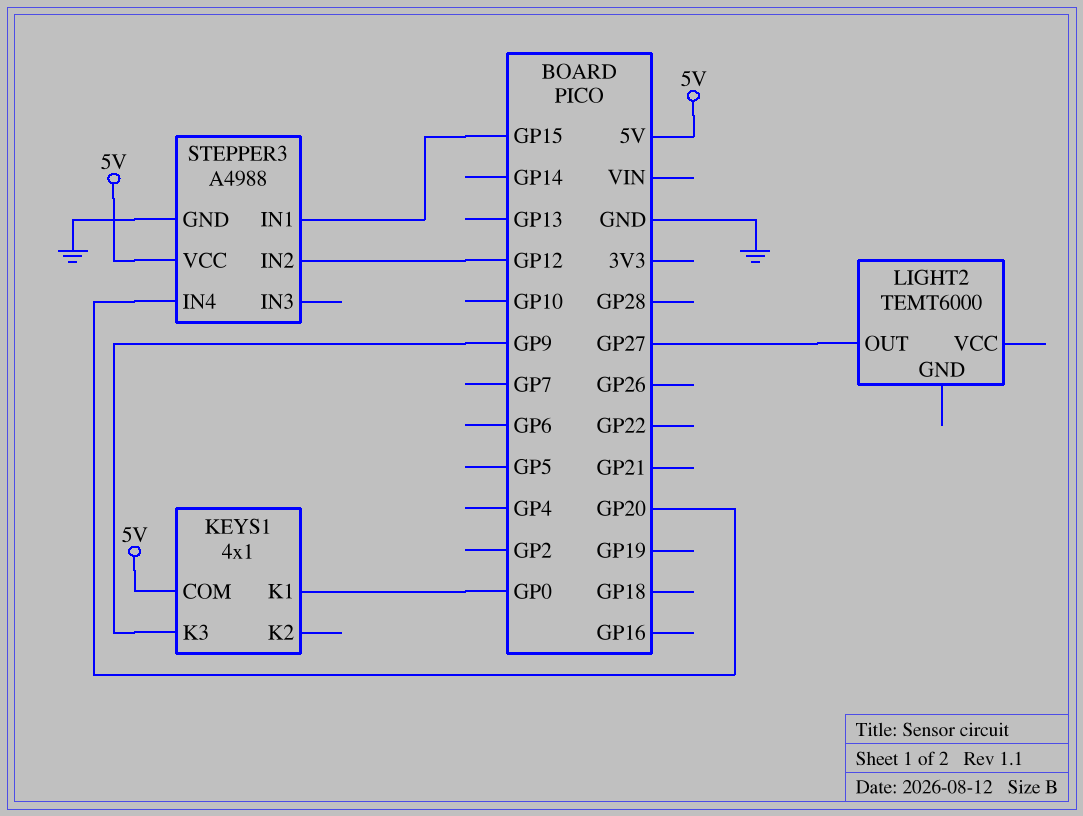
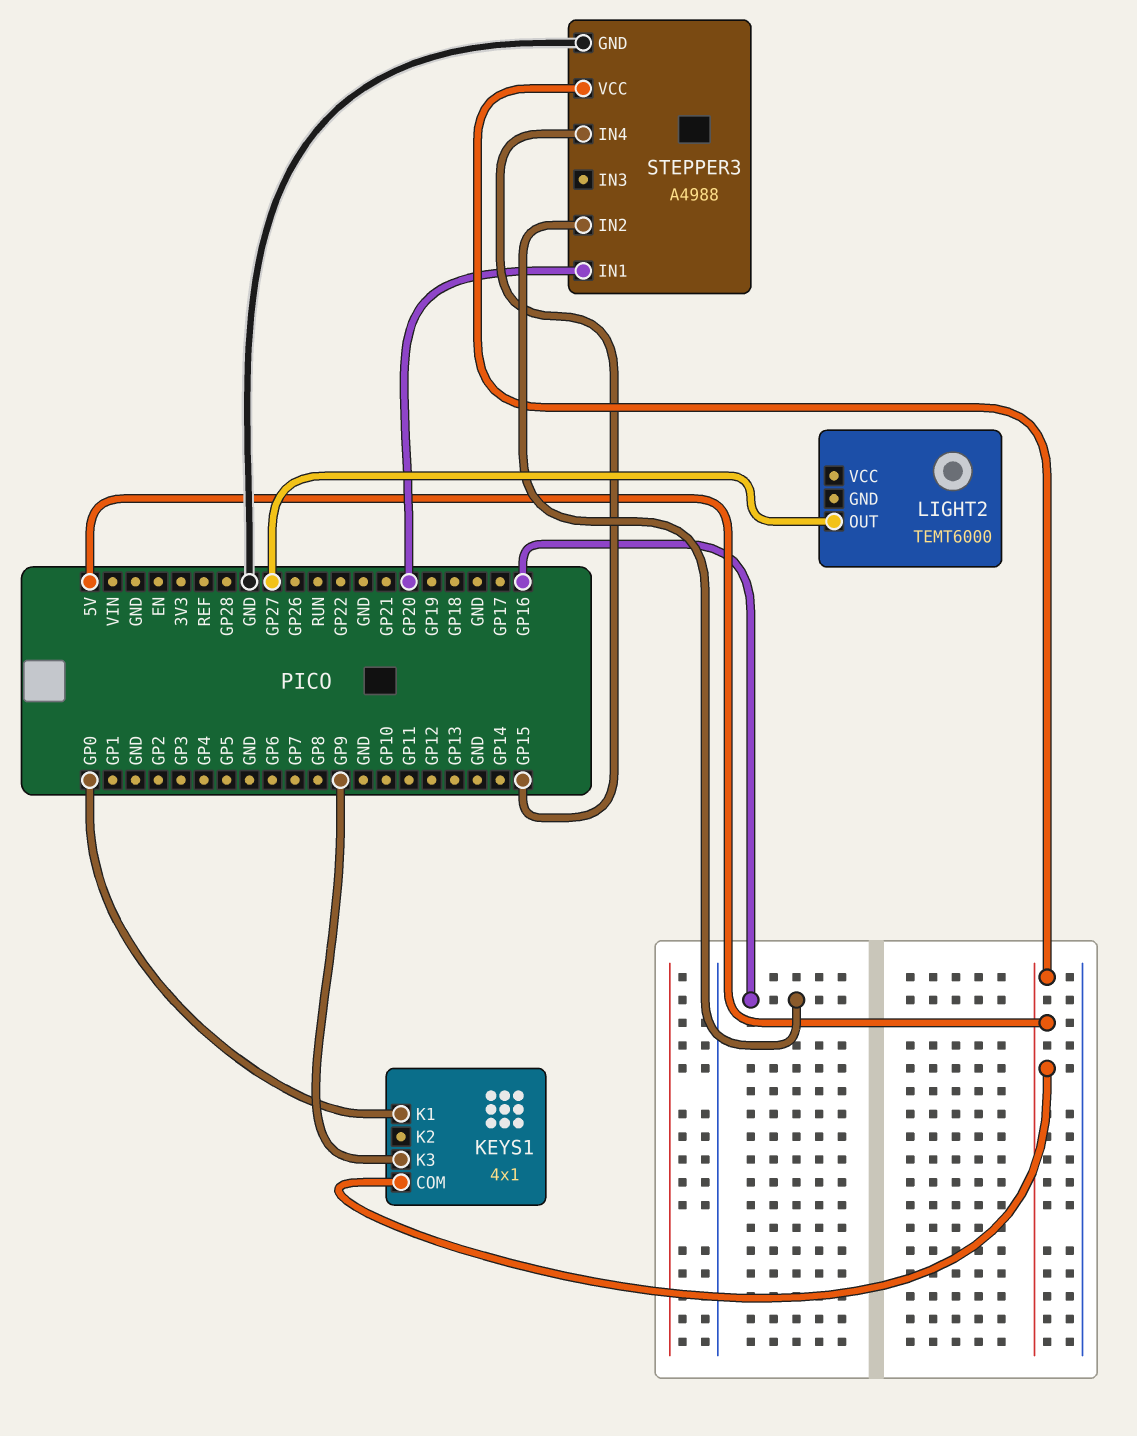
STEPPER3 pin IN1: GP15 -> GP20
STEPPER3 pin IN2: GP12 -> GP16
STEPPER3 pin IN4: GP20 -> GP15

